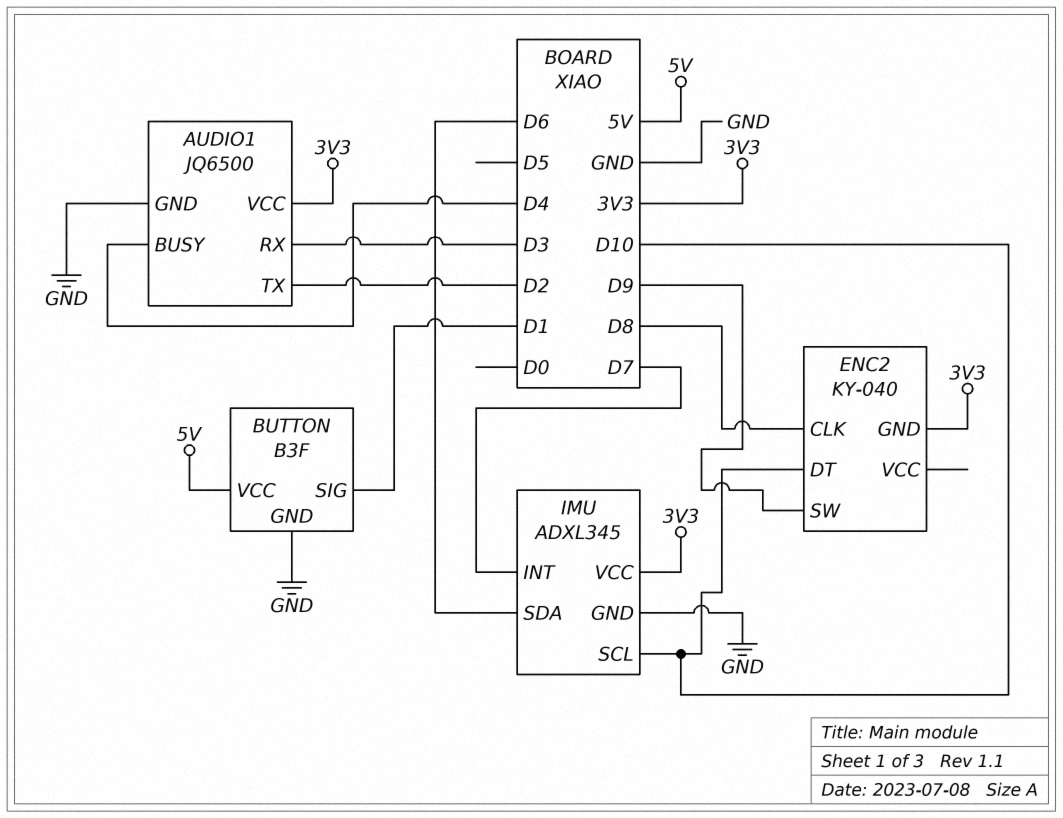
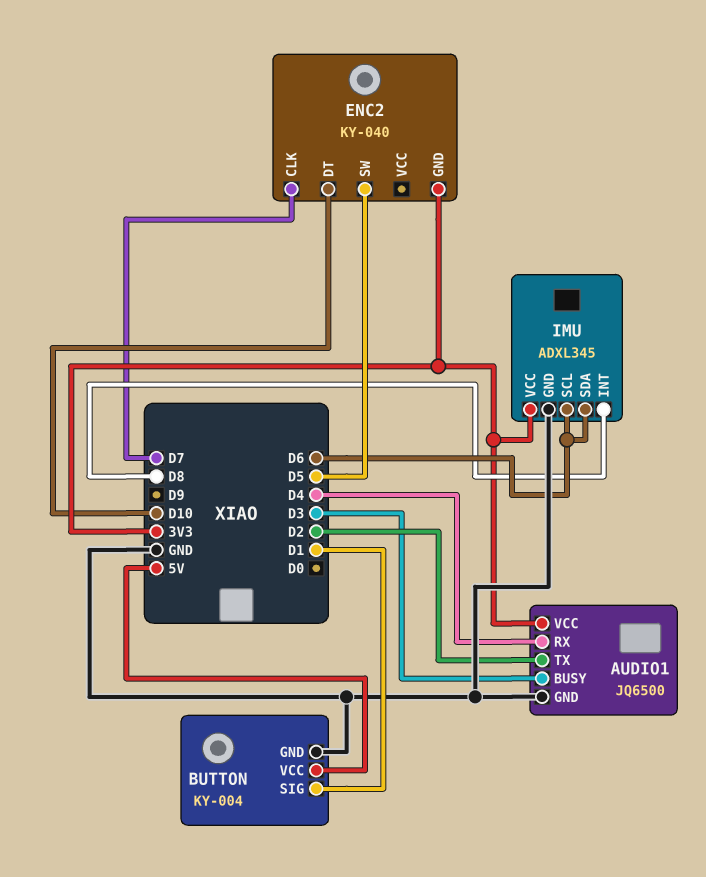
AUDIO1 pin BUSY: D4 -> D3
AUDIO1 pin RX: D3 -> D4
BUTTON: B3F -> KY-004
ENC2 pin CLK: D8 -> D7
ENC2 pin SW: D9 -> D5
IMU pin INT: D7 -> D8
IMU pin SCL: D10 -> D6

